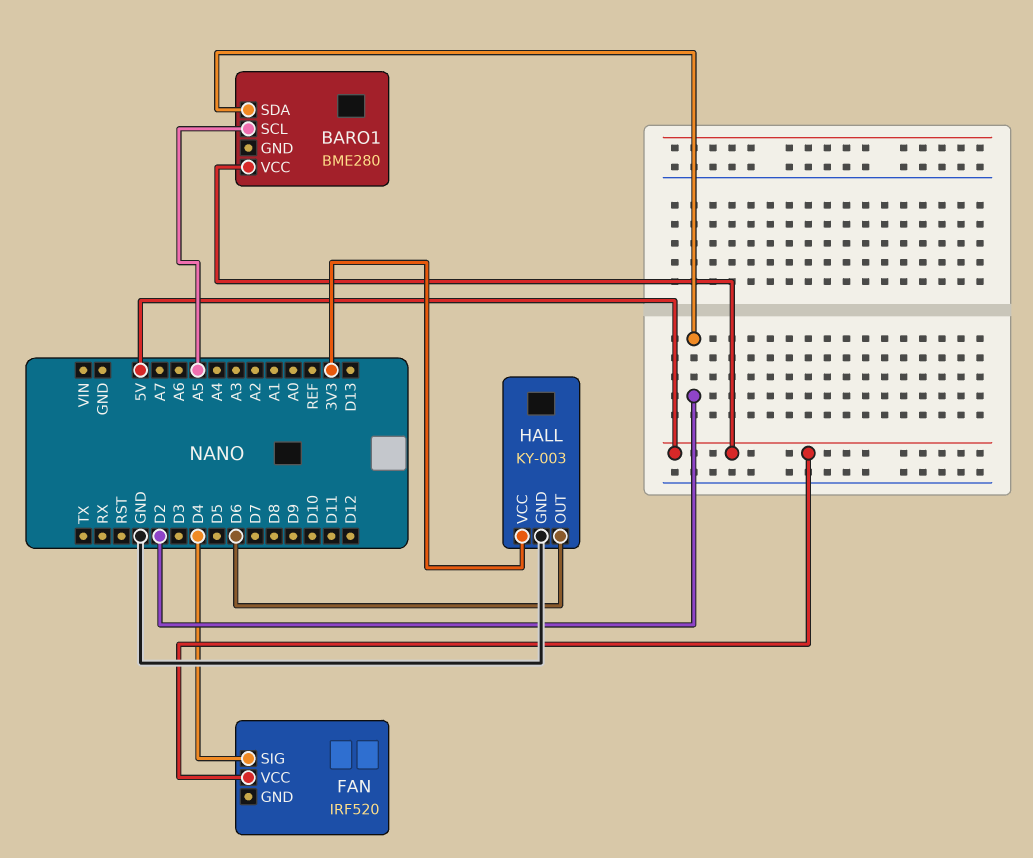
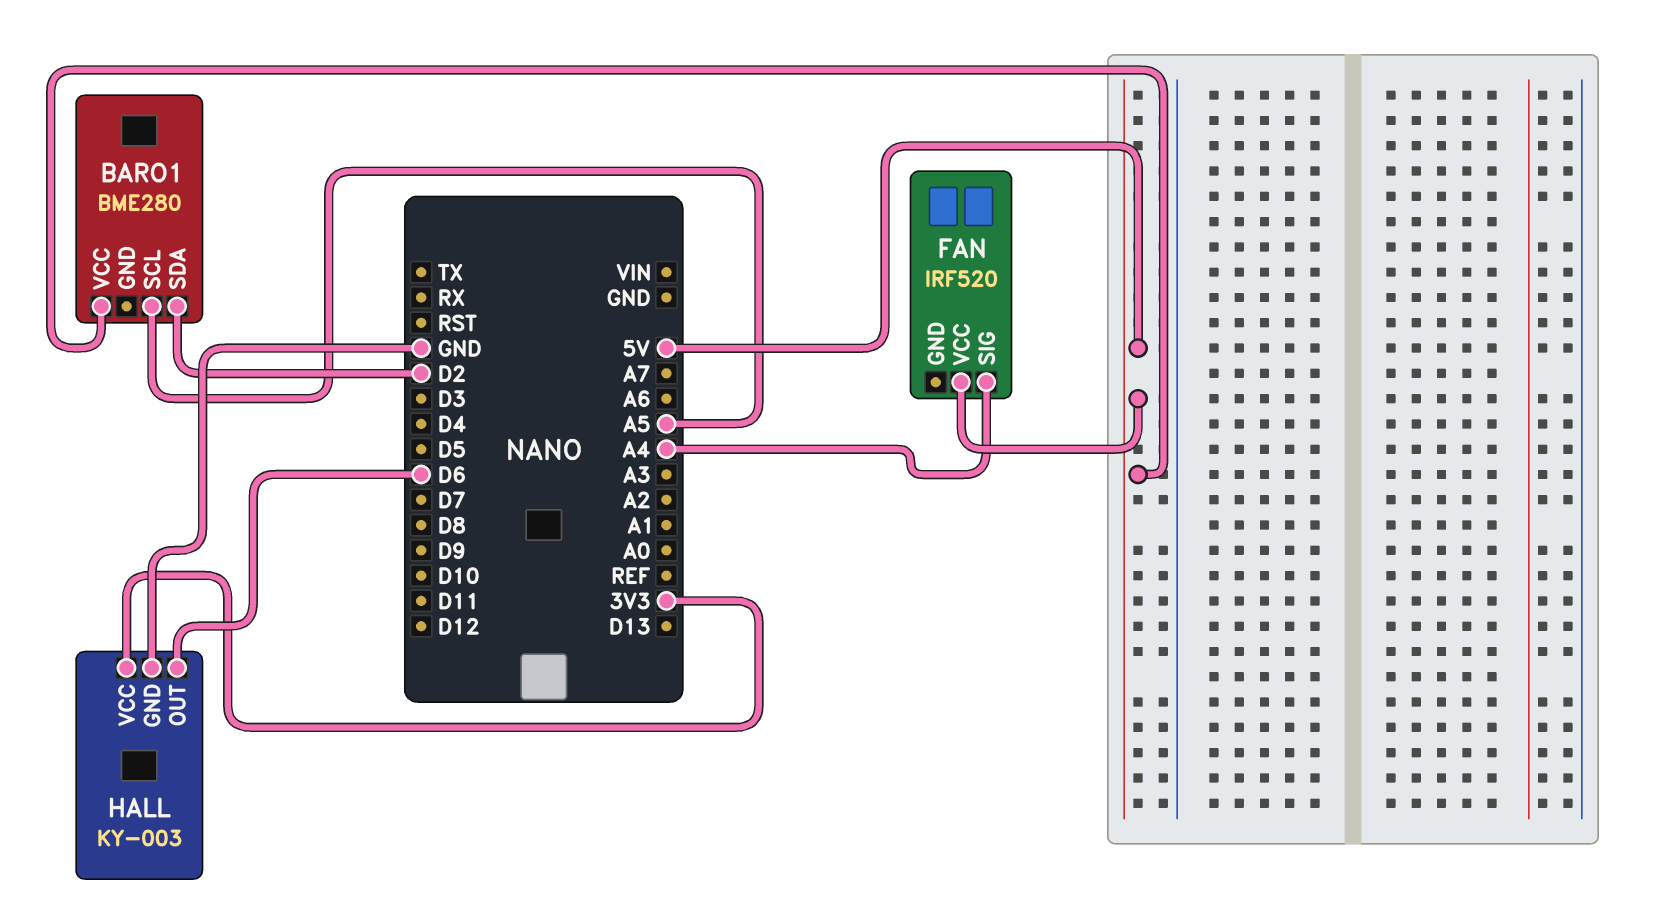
FAN pin SIG: D4 -> A4

